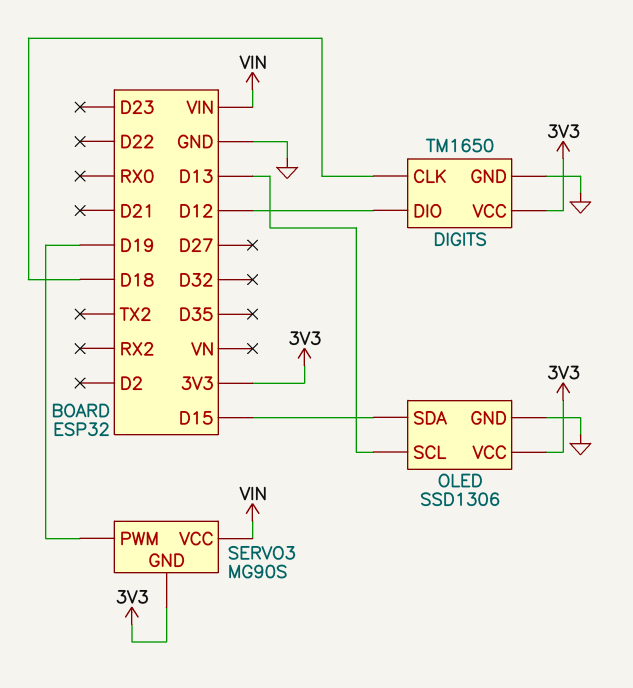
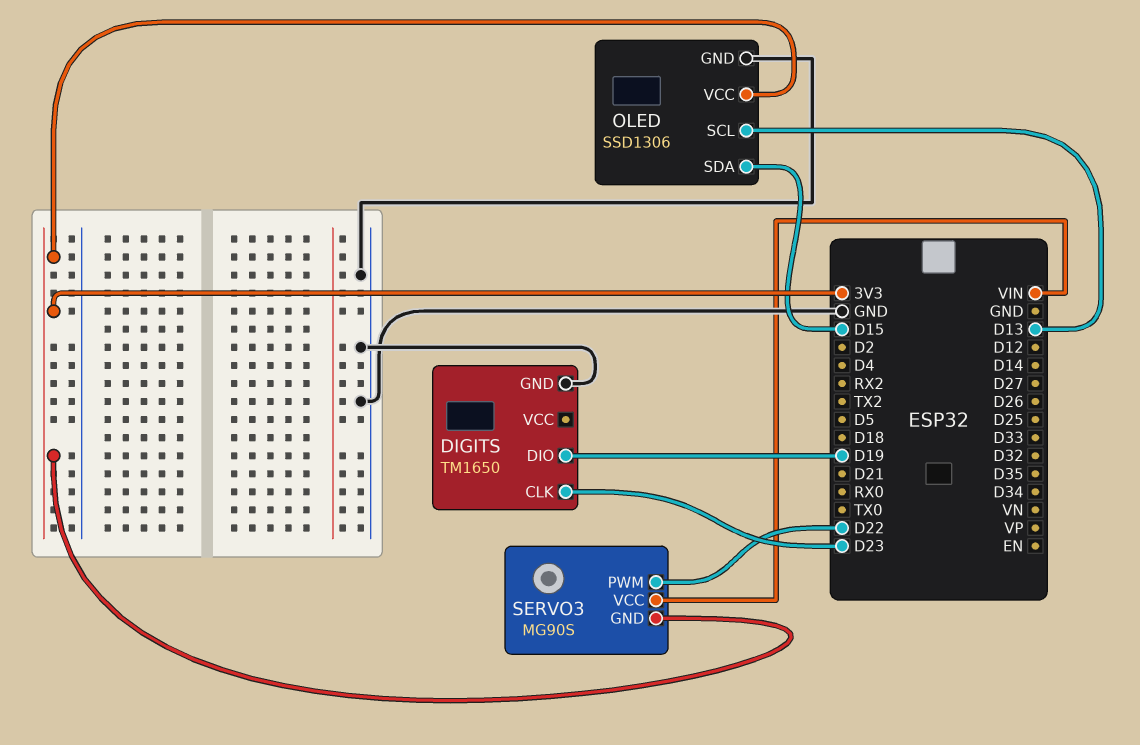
DIGITS pin CLK: D18 -> D23
DIGITS pin DIO: D12 -> D19
DIGITS pin VCC: 3V3 -> none
SERVO3 pin PWM: D19 -> D22

